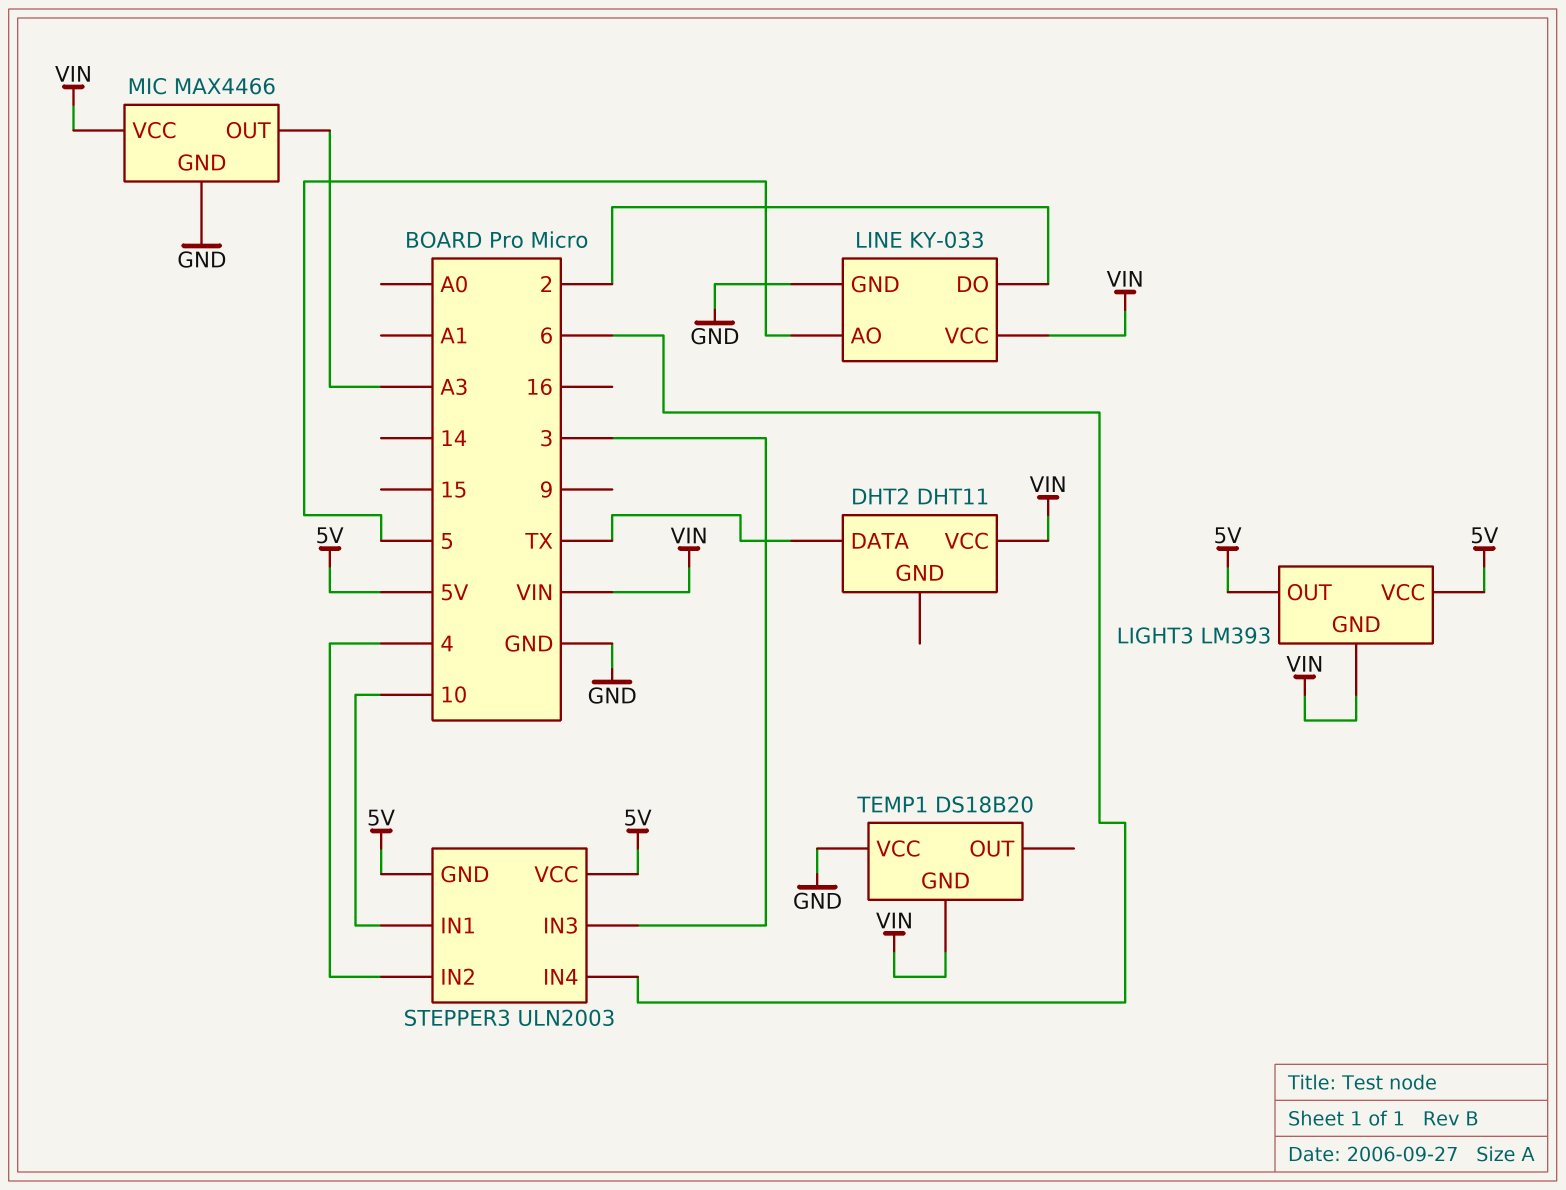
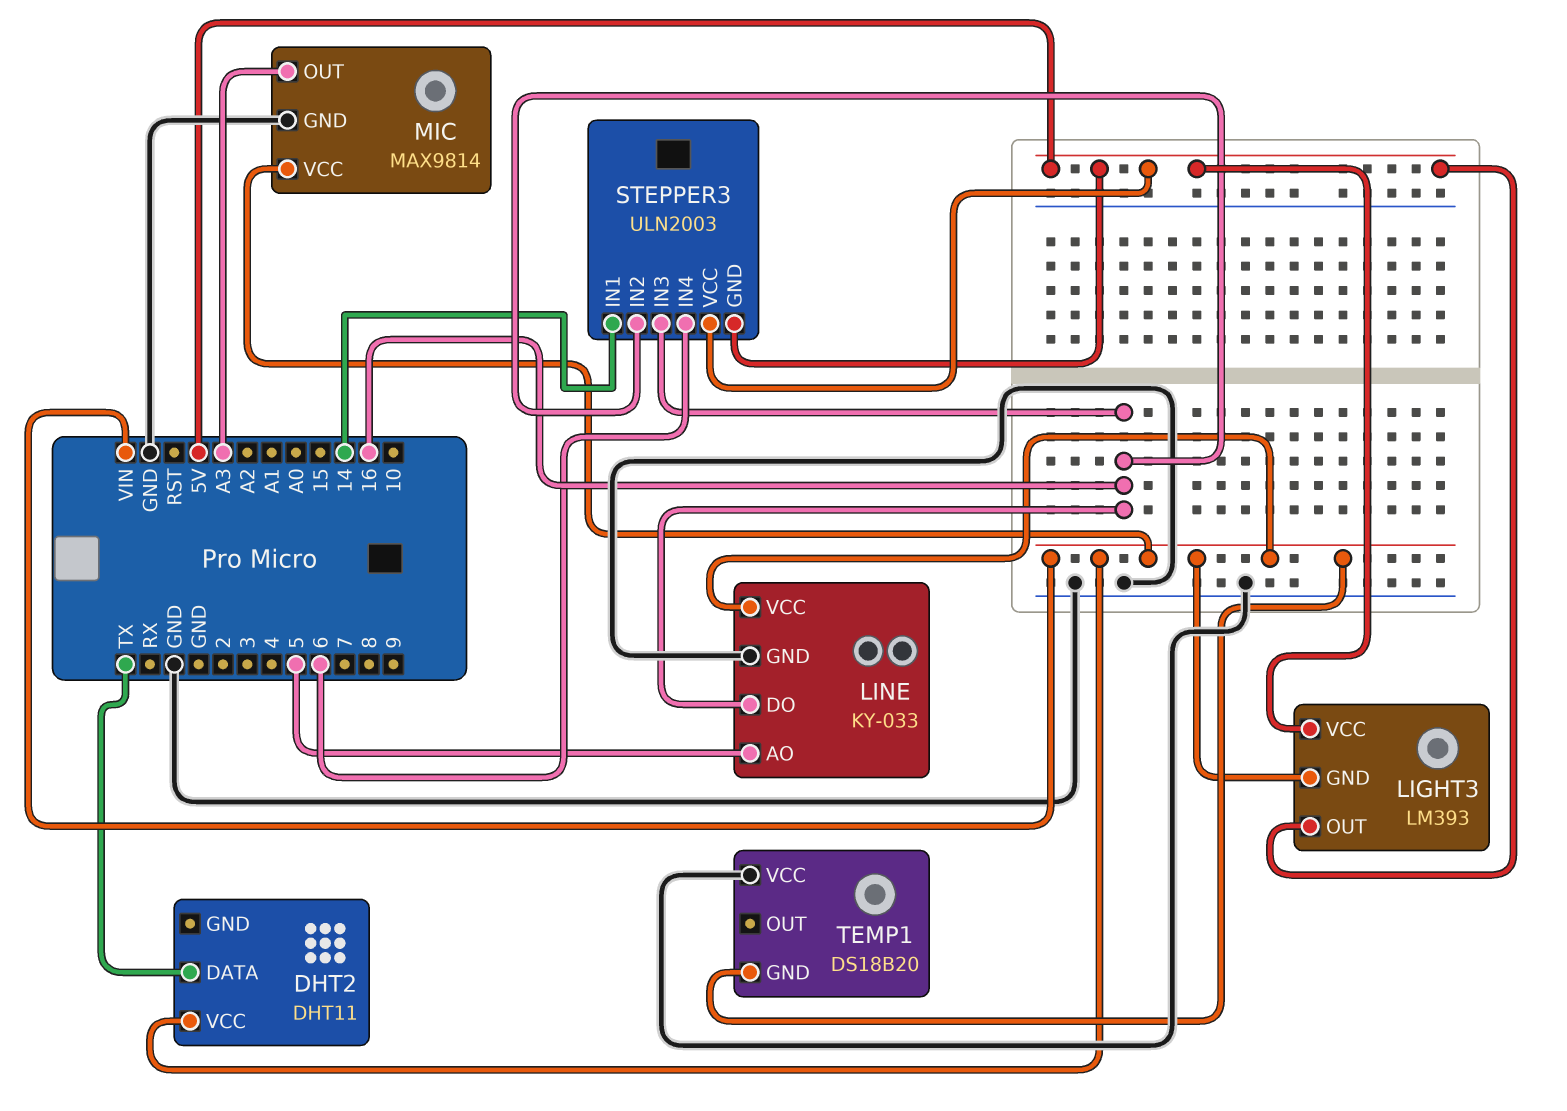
LINE pin DO: 2 -> 16
MIC: MAX4466 -> MAX9814
STEPPER3 pin IN1: 10 -> 14
STEPPER3 pin IN2: 4 -> 16
STEPPER3 pin IN3: 3 -> 16

